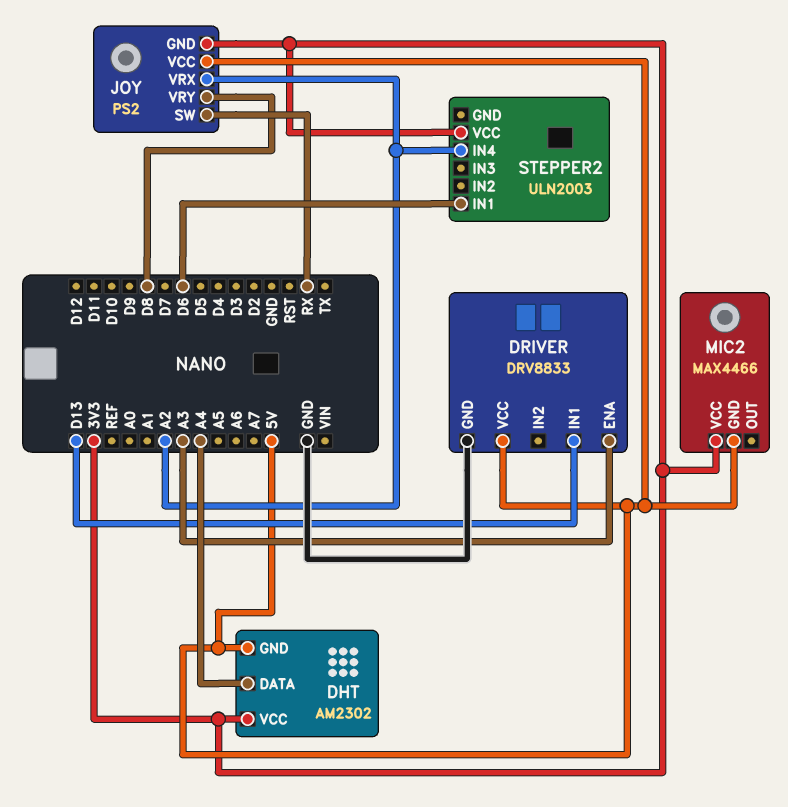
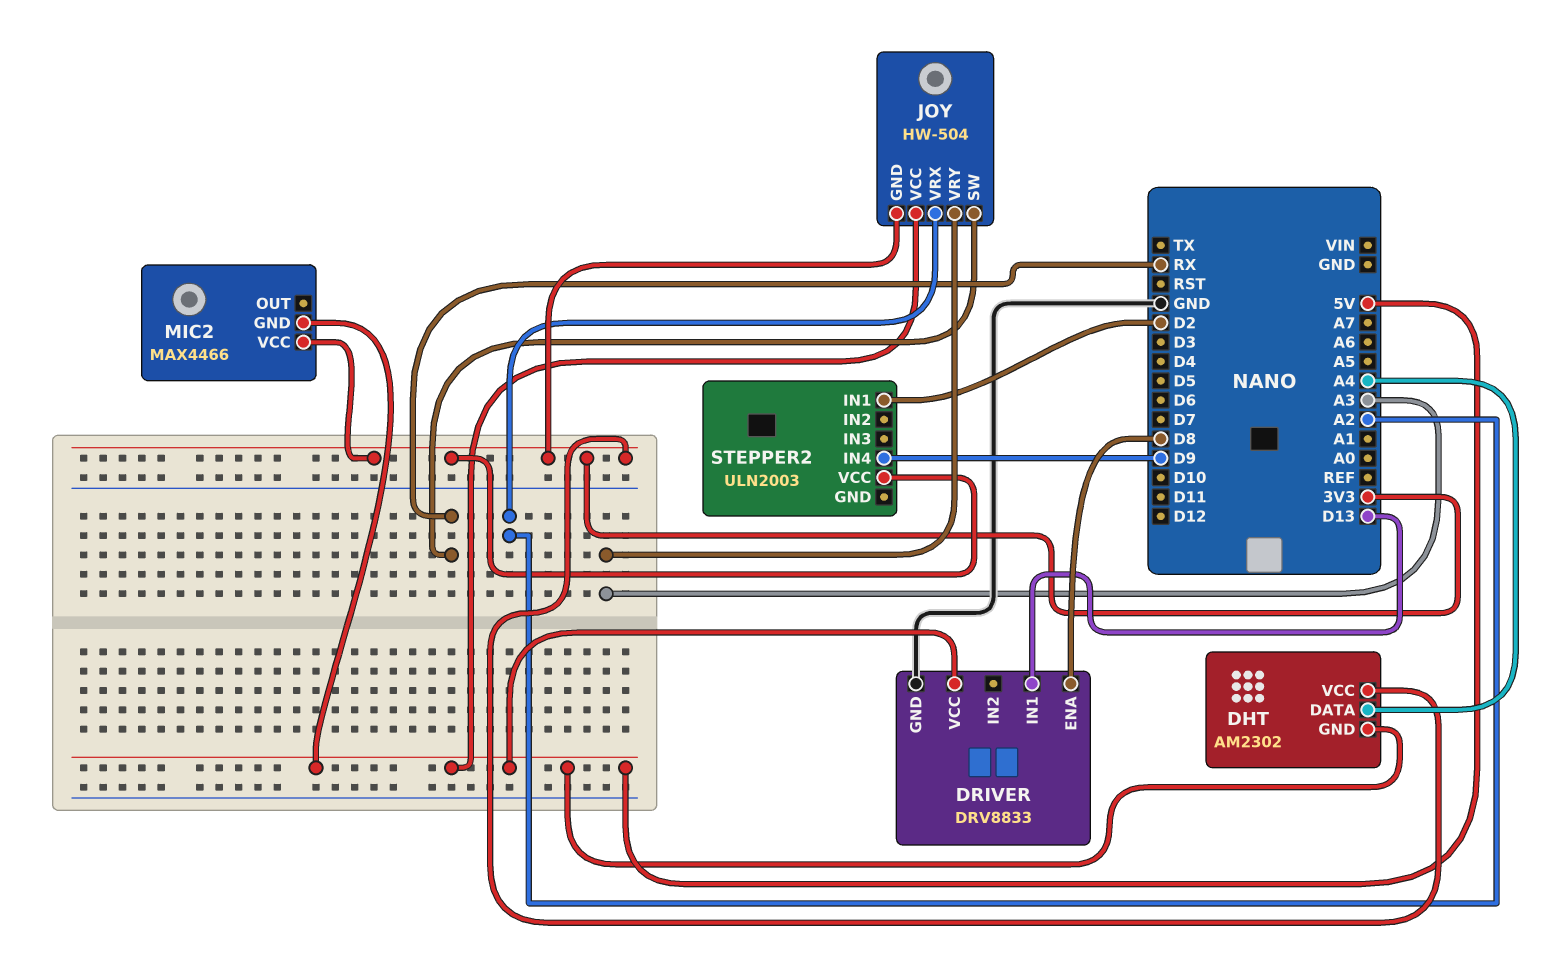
DRIVER pin ENA: A3 -> D8
JOY: PS2 -> HW-504
JOY pin VRY: D8 -> A3
STEPPER2 pin IN1: D6 -> D2
STEPPER2 pin IN4: A2 -> D9

